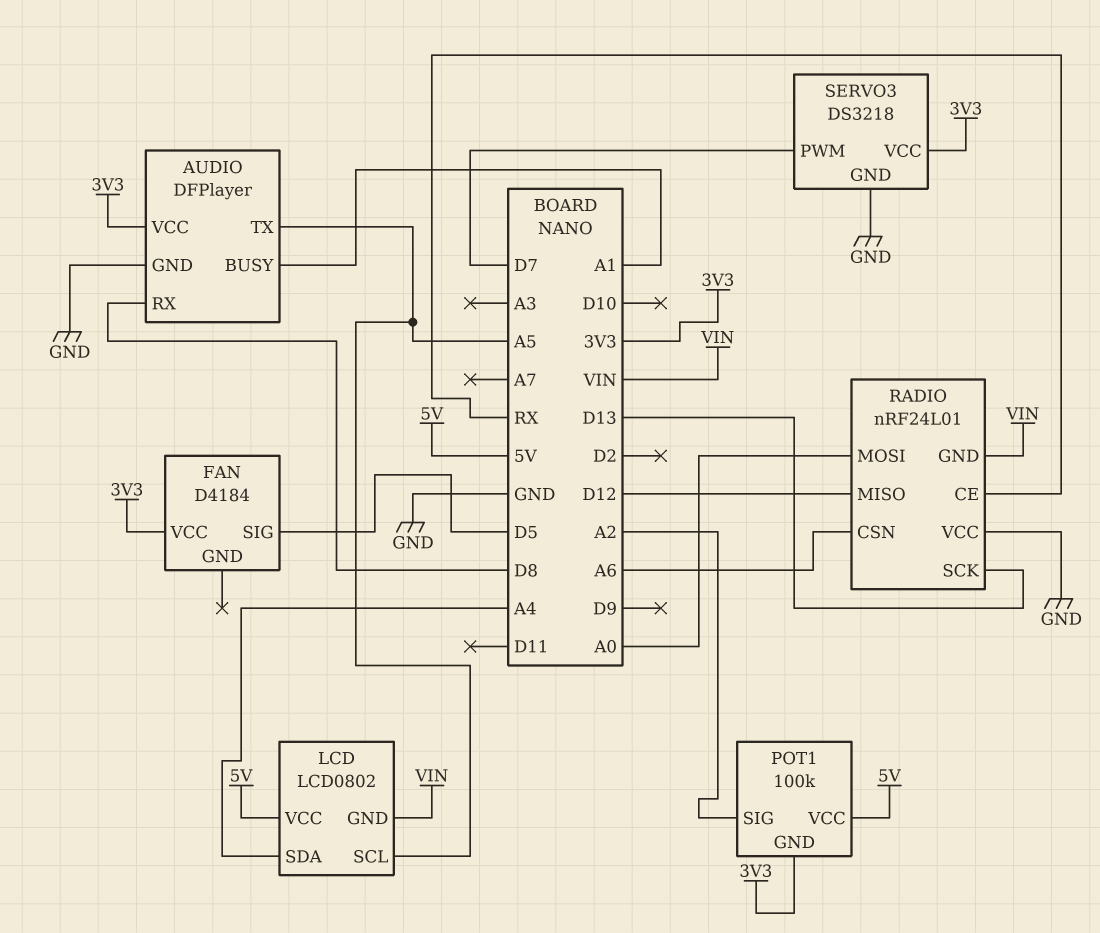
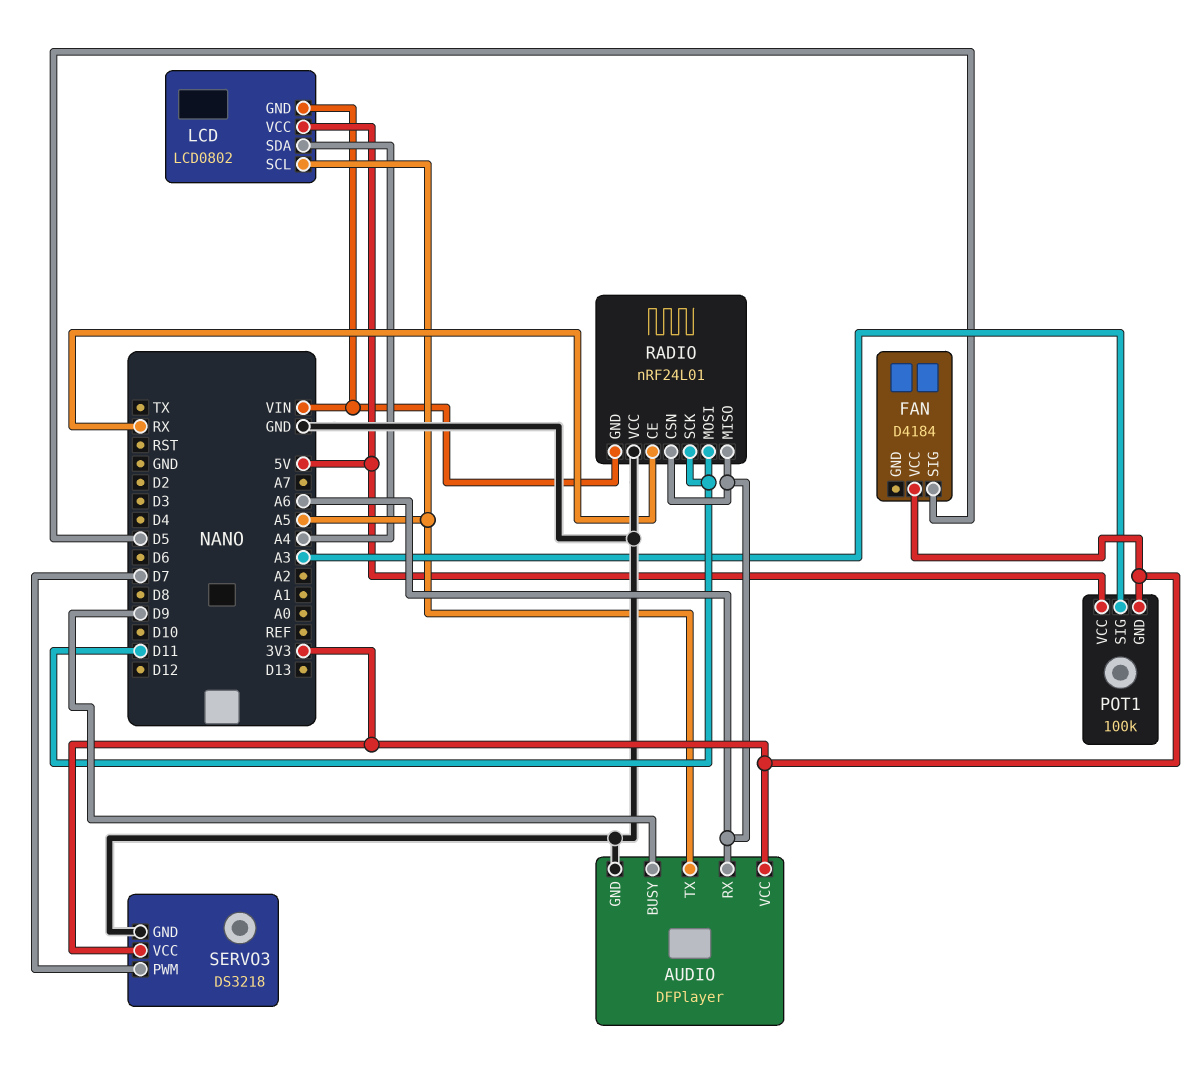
AUDIO pin BUSY: A1 -> D9
AUDIO pin RX: D8 -> A6
POT1 pin SIG: A2 -> A3
RADIO pin MISO: D12 -> A6
RADIO pin MOSI: A0 -> D11
RADIO pin SCK: D13 -> D11

